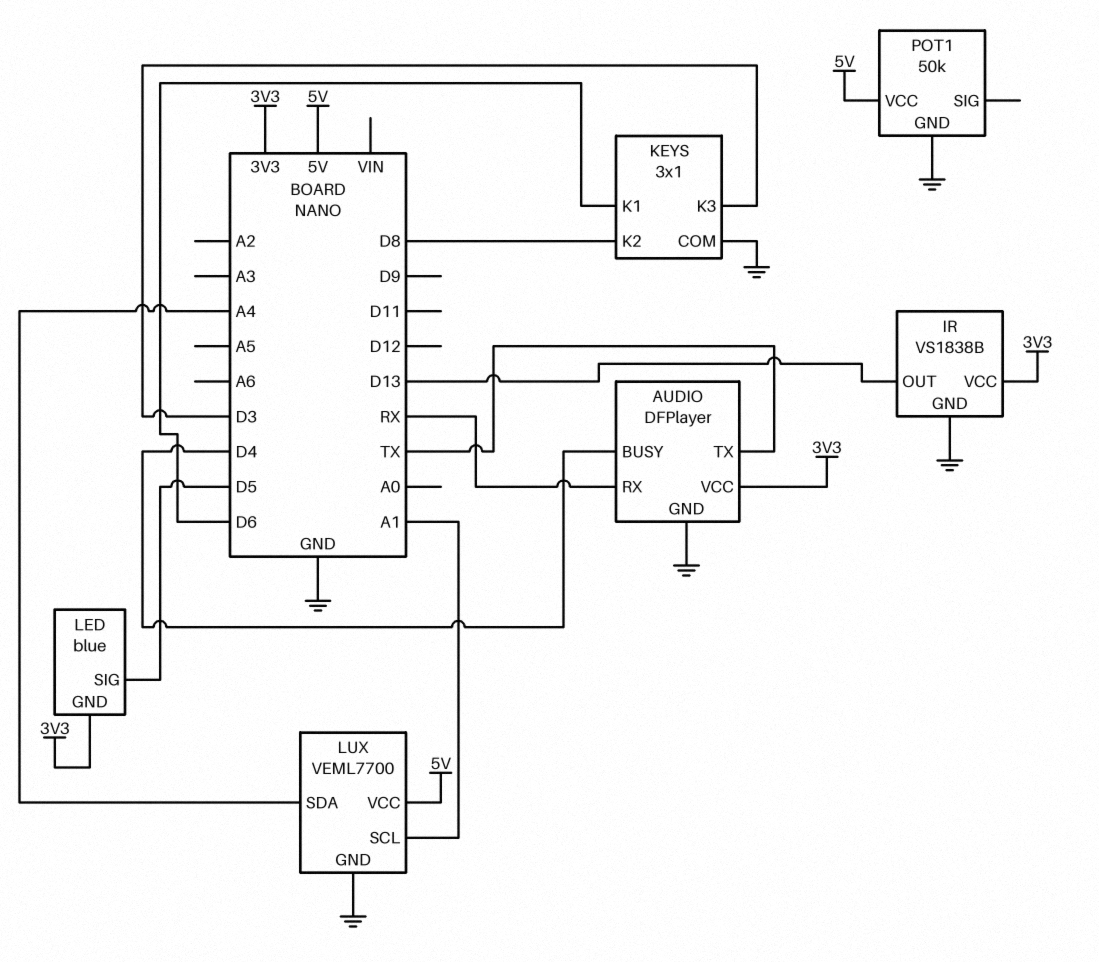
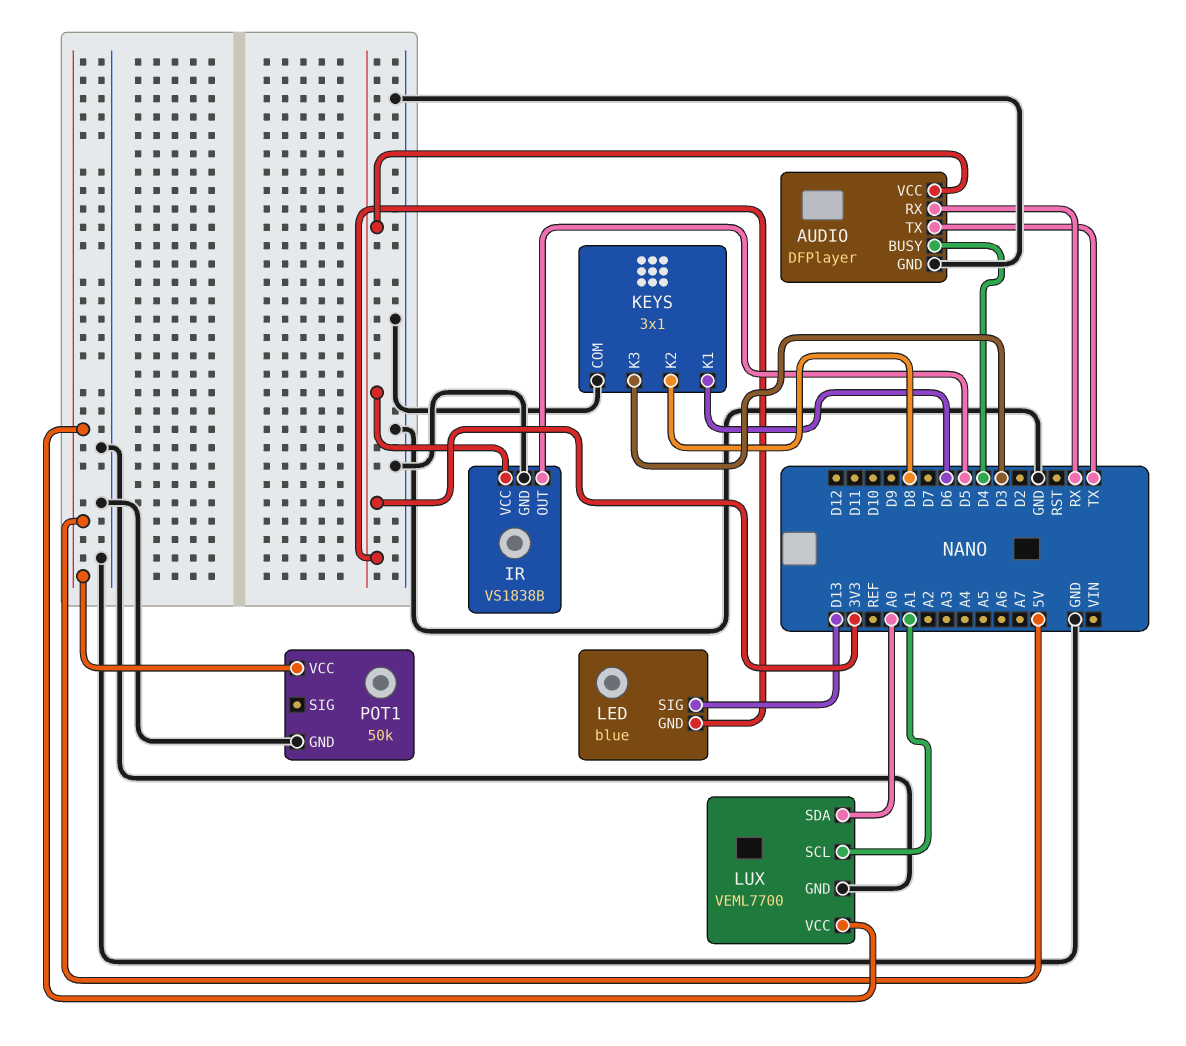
IR pin OUT: D13 -> D5
LED pin SIG: D5 -> D13
LUX pin SDA: A4 -> A0

